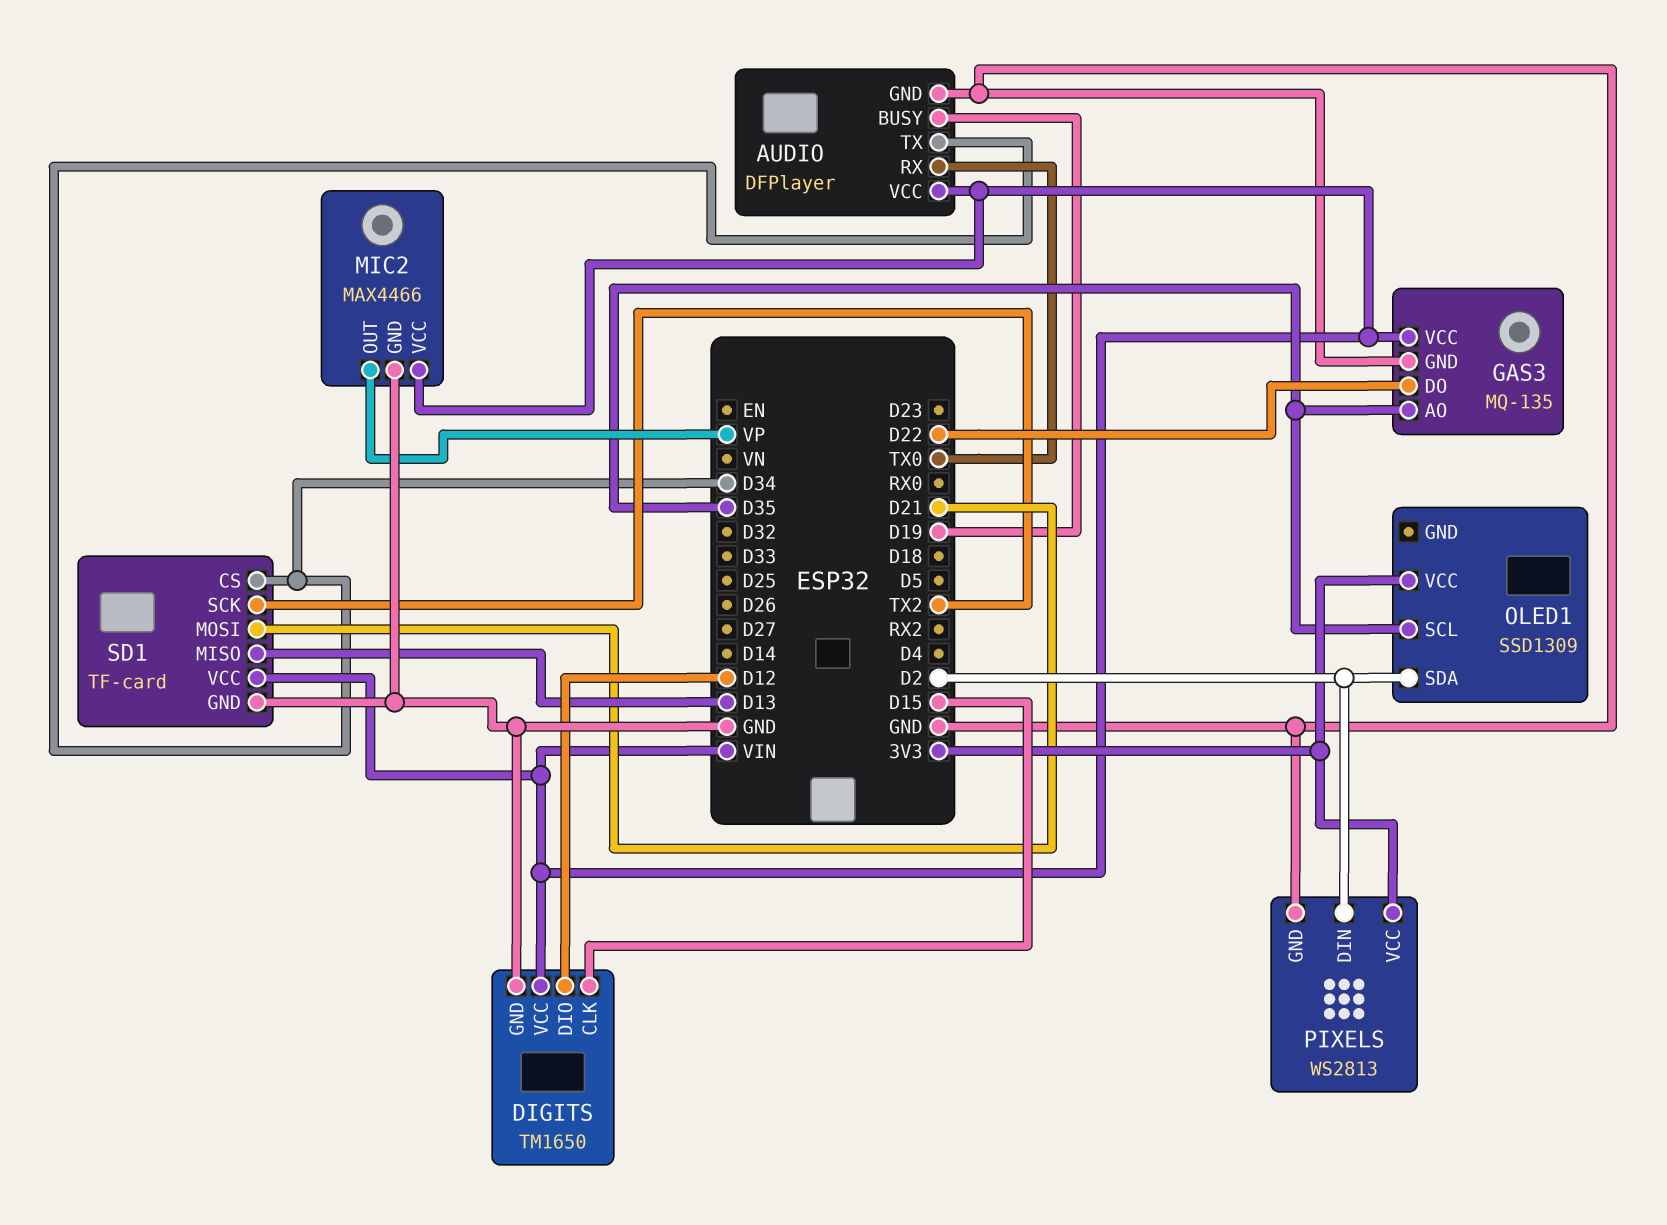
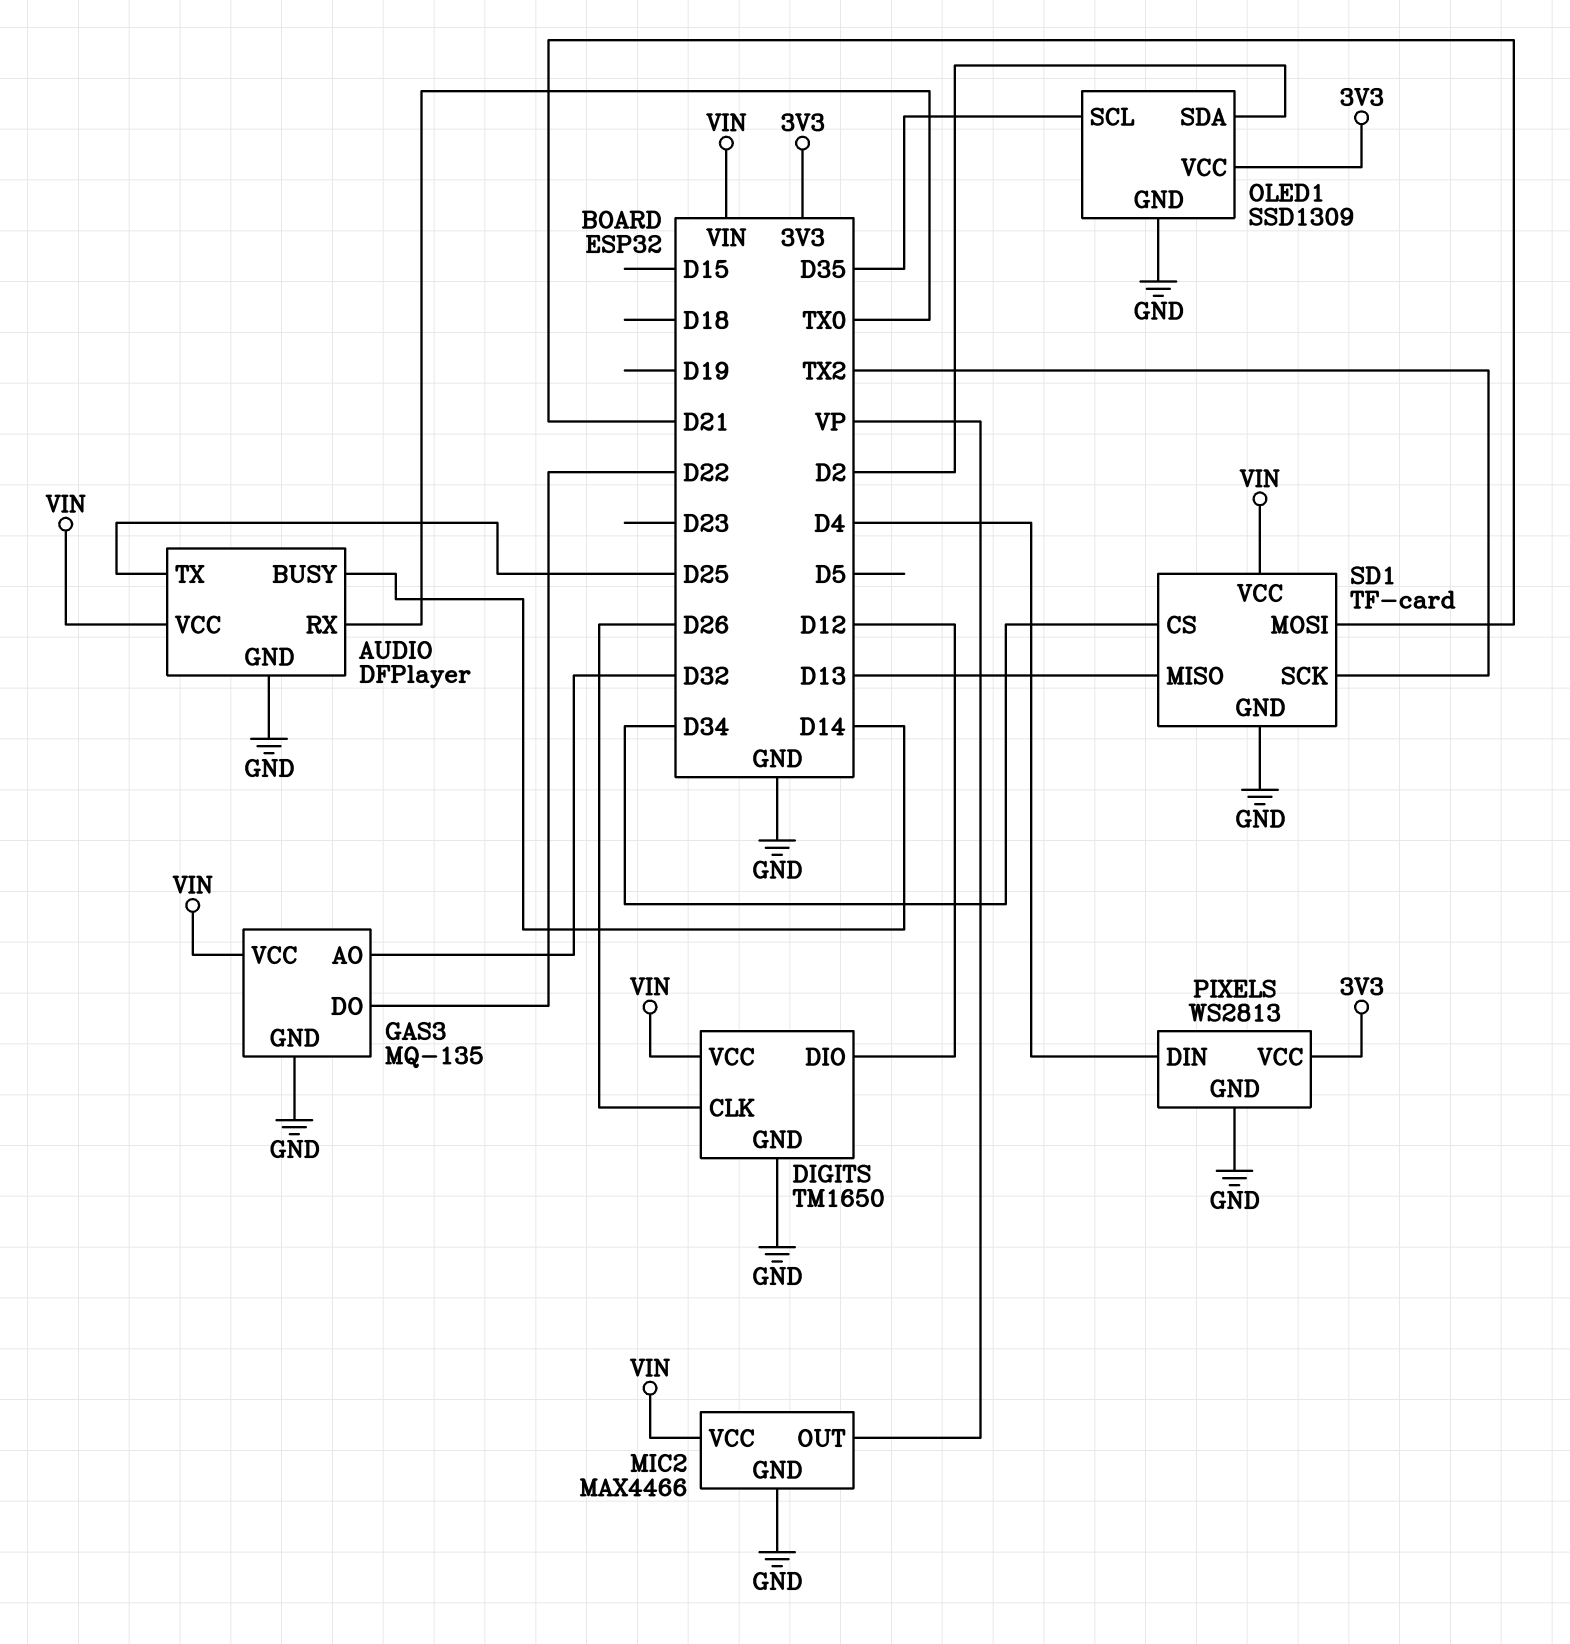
AUDIO pin BUSY: D19 -> D14
AUDIO pin TX: D34 -> D25
DIGITS pin CLK: D15 -> D26
GAS3 pin AO: D35 -> D32
OLED1 pin GND: none -> GND
PIXELS pin DIN: D2 -> D4

